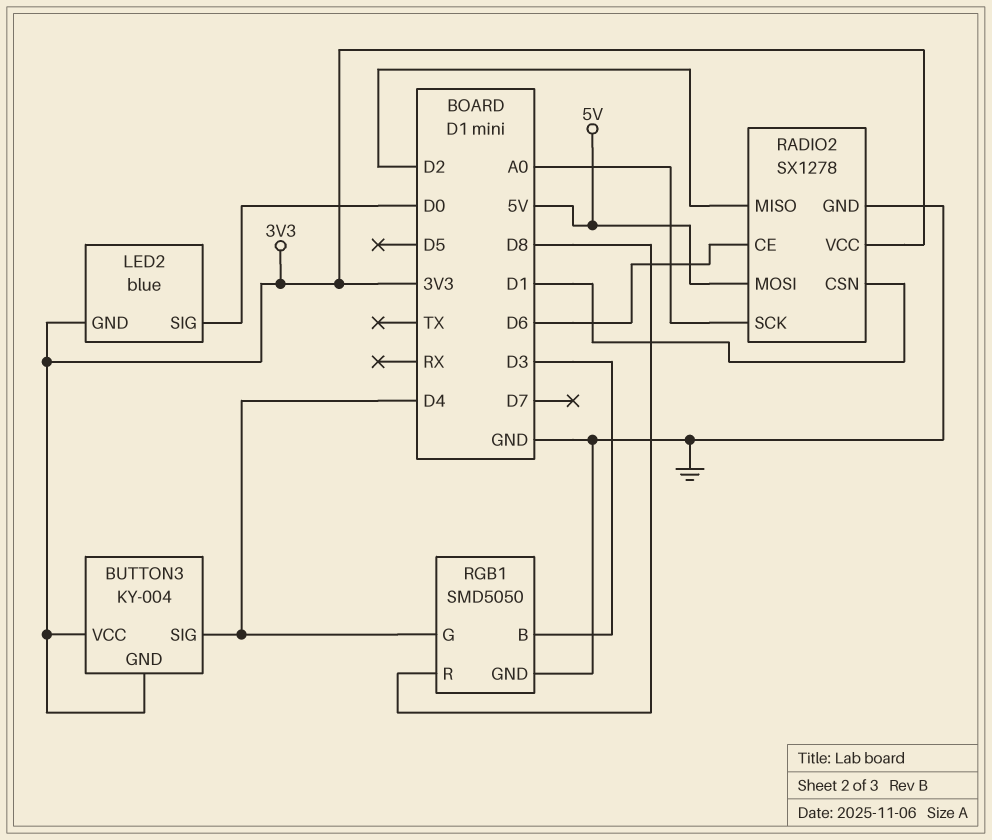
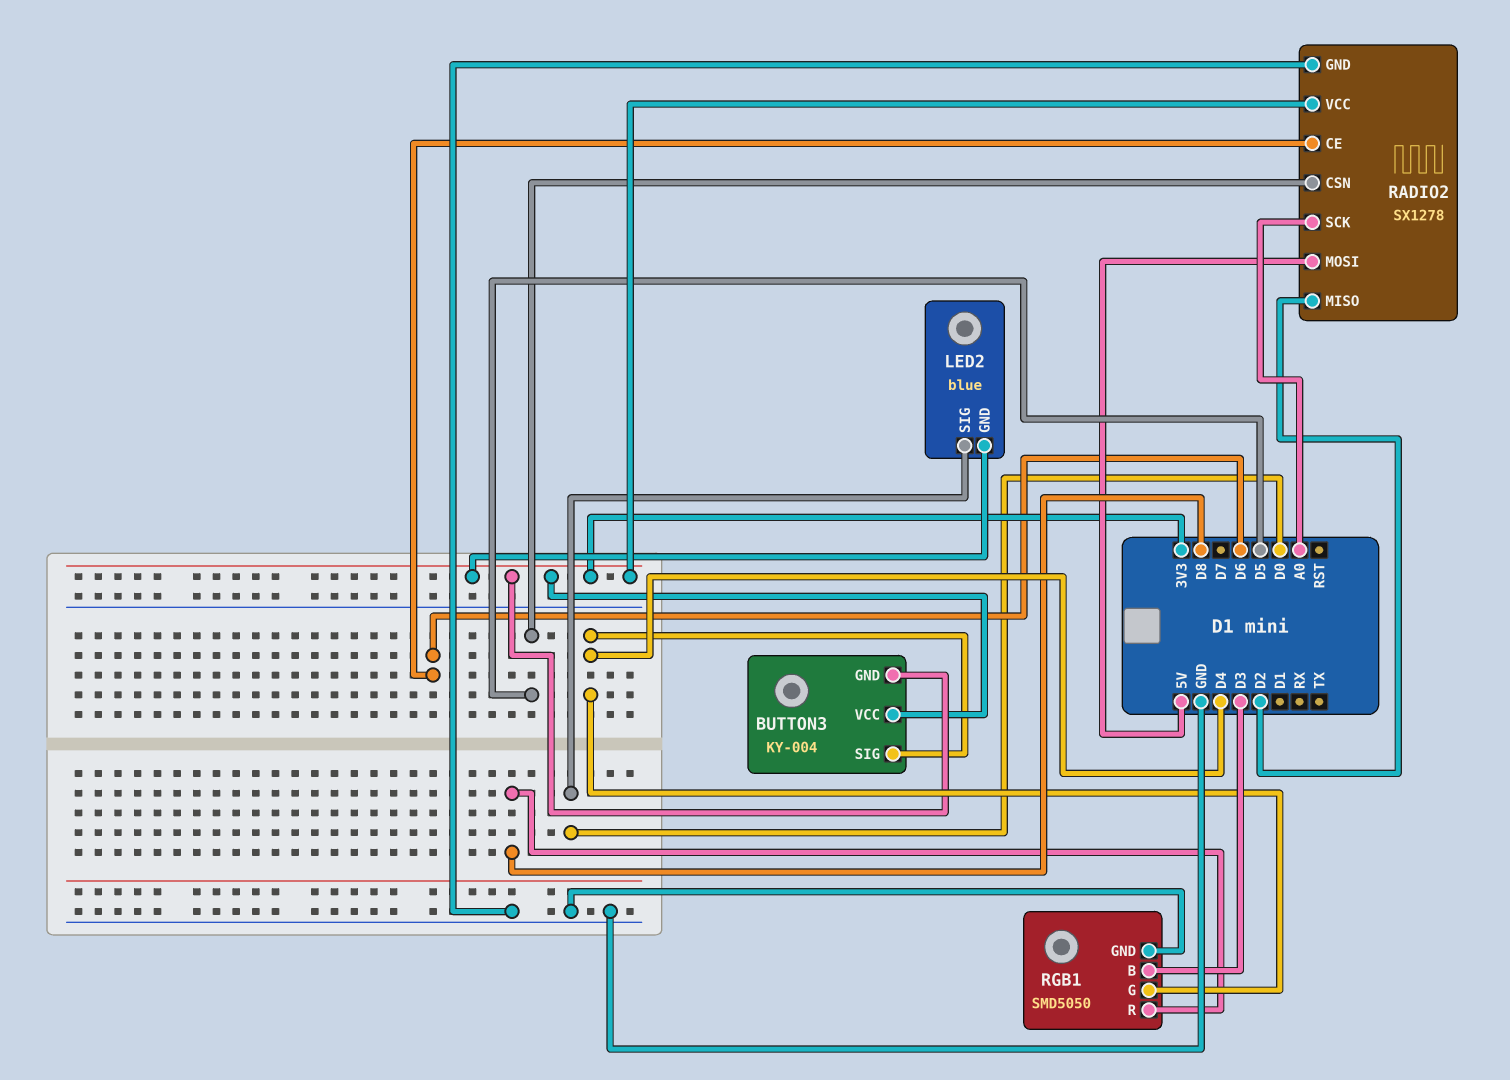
RADIO2 pin CSN: D1 -> D5

